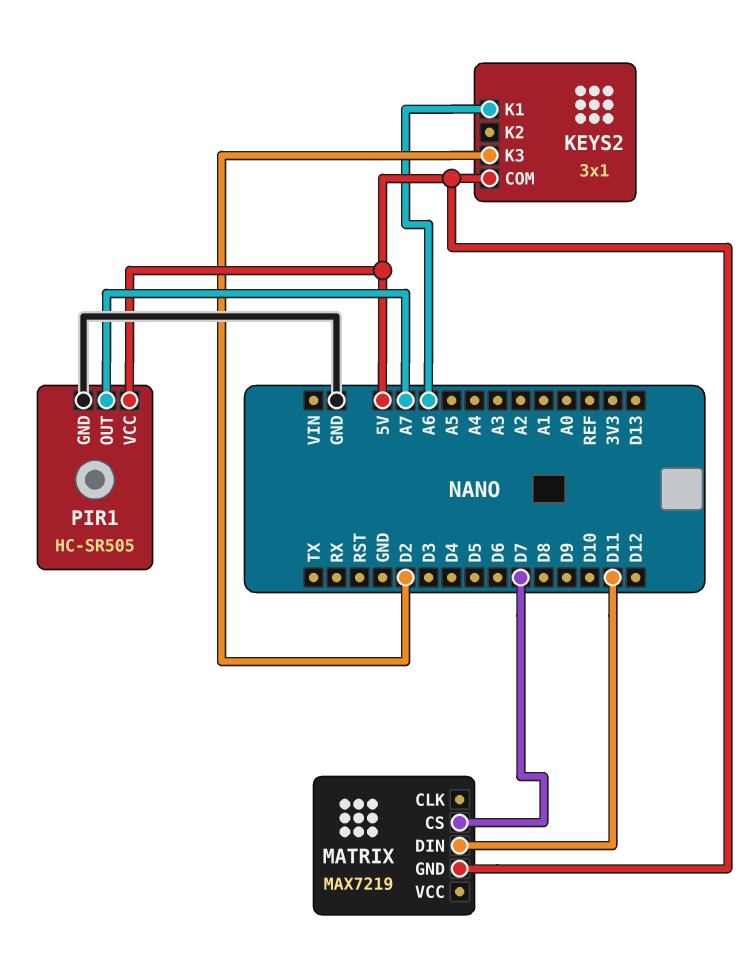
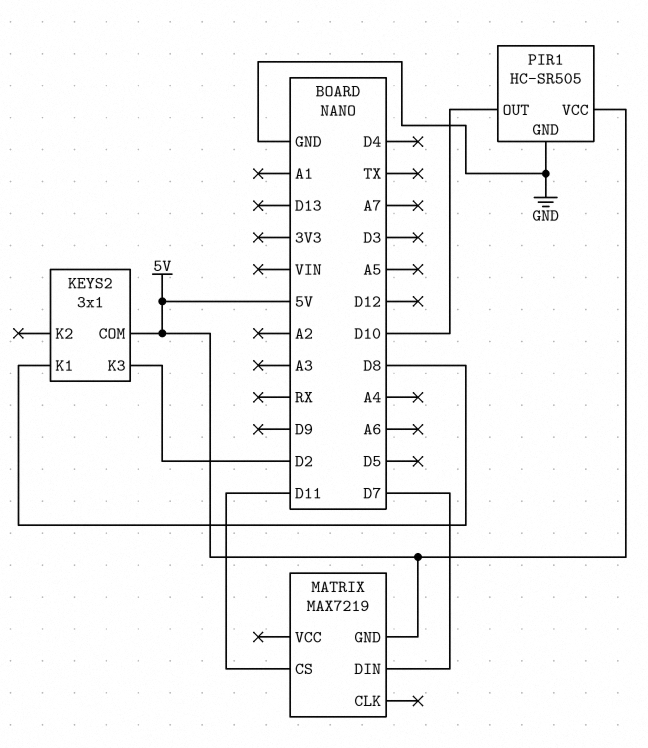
KEYS2 pin K1: A6 -> D8
MATRIX pin CS: D7 -> D11
MATRIX pin DIN: D11 -> D7
PIR1 pin OUT: A7 -> D10

